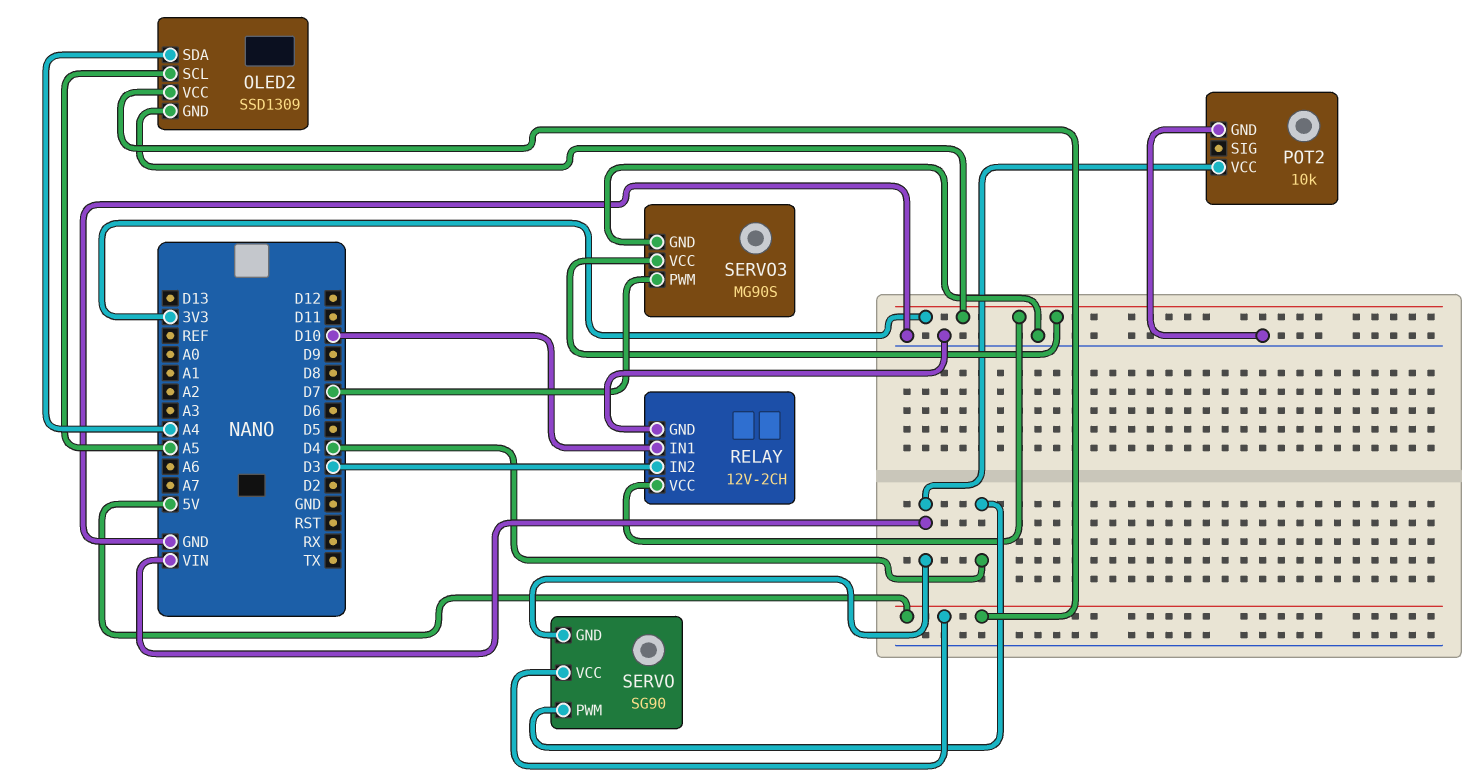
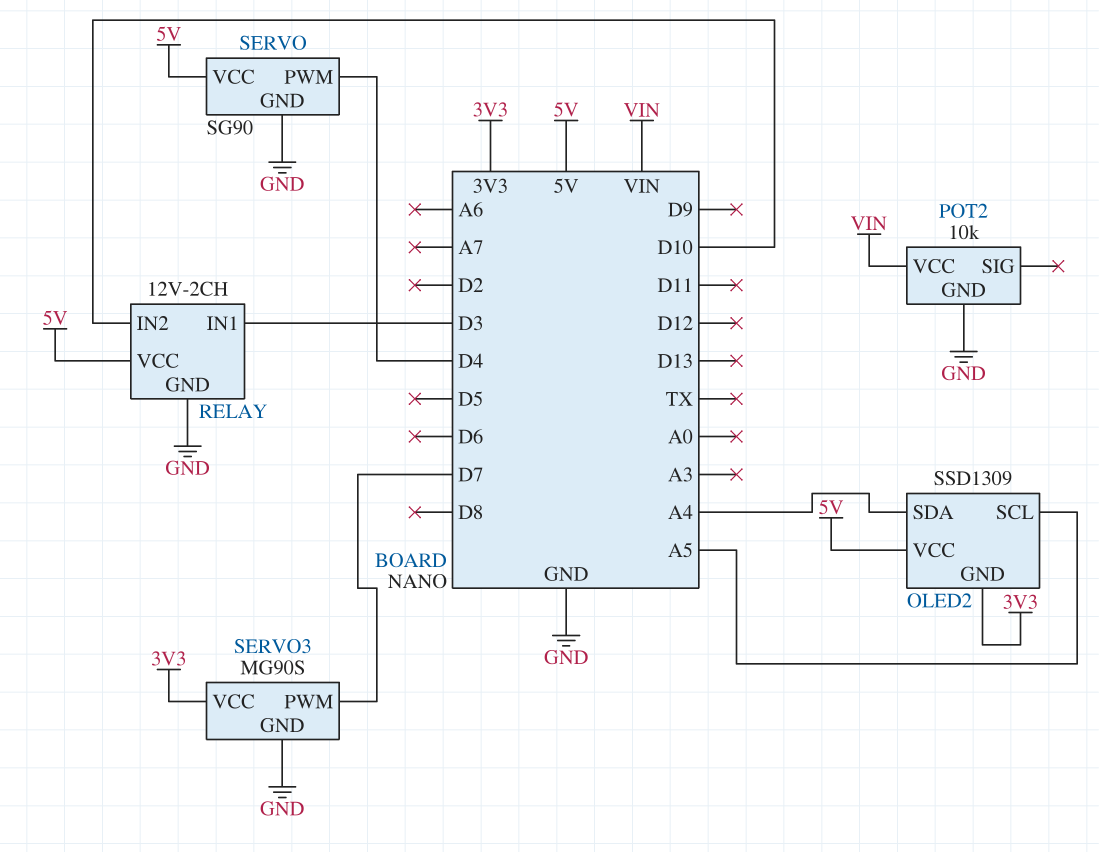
RELAY pin IN1: D10 -> D3
RELAY pin IN2: D3 -> D10
RELAY pin VCC: 3V3 -> 5V
SERVO pin GND: VIN -> GND

